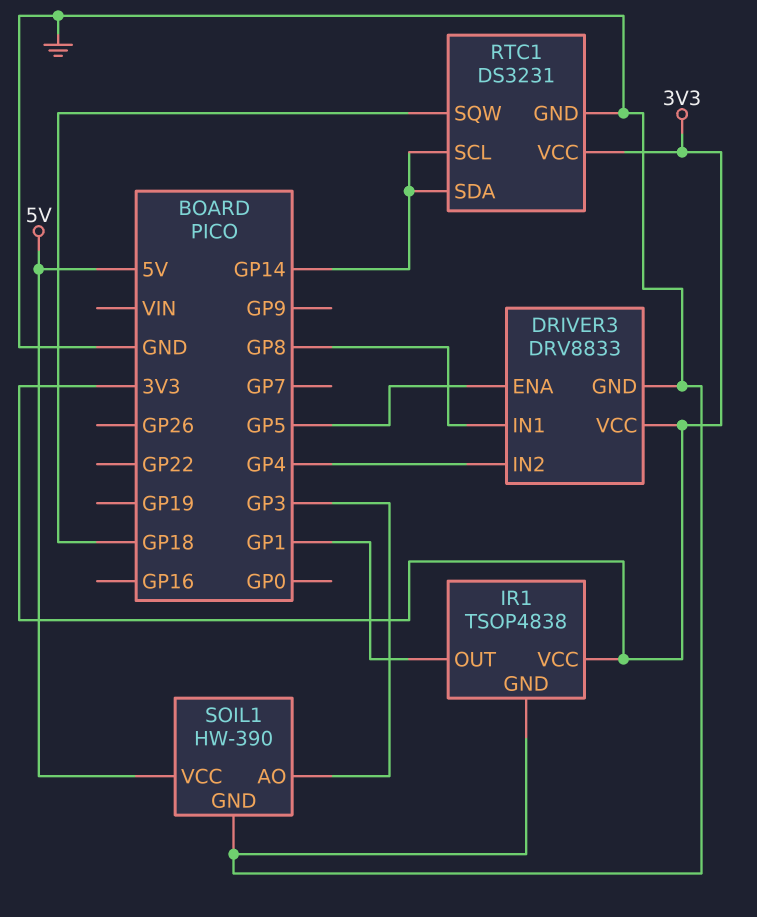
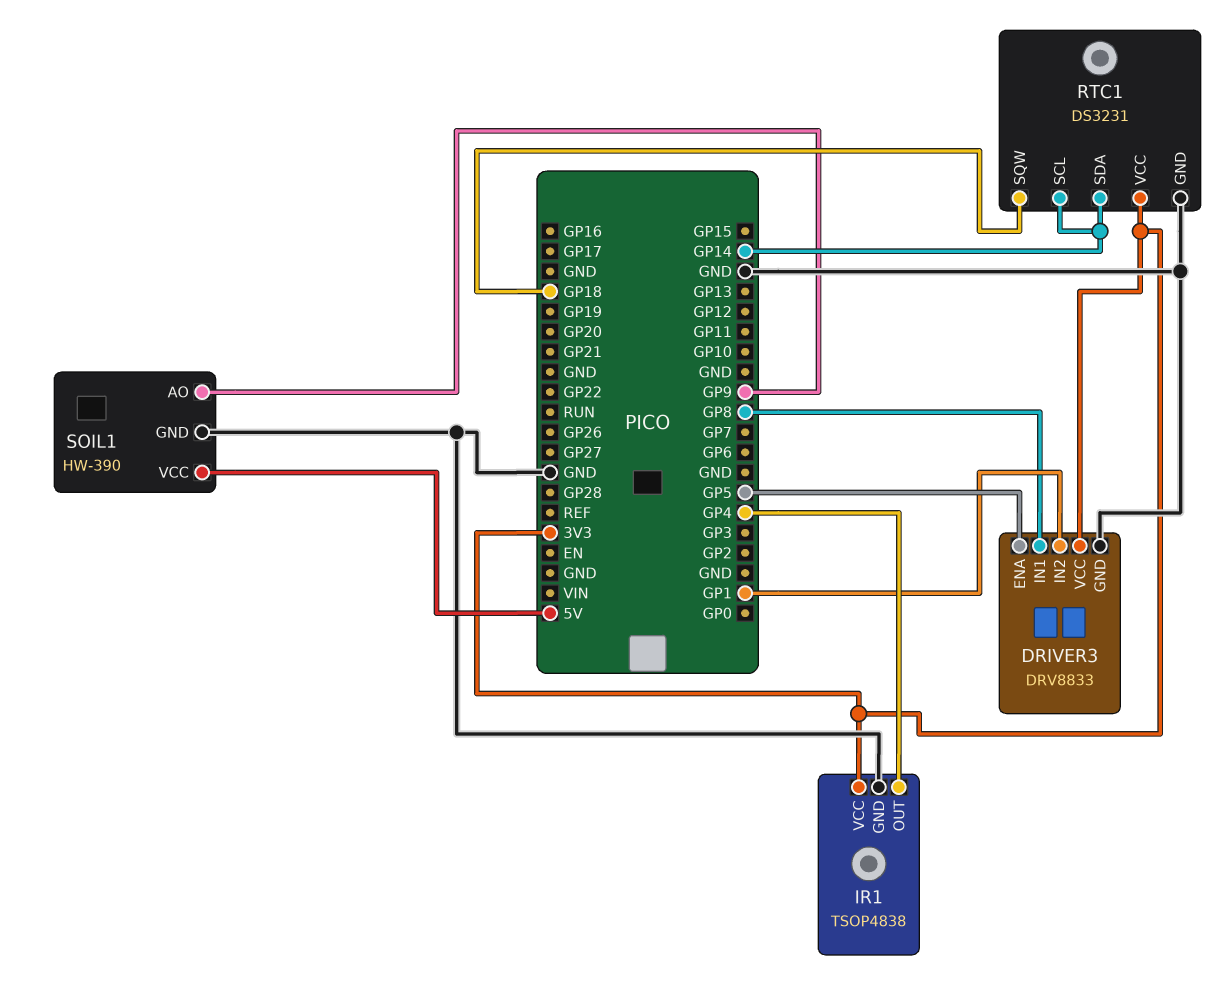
DRIVER3 pin IN2: GP4 -> GP1
IR1 pin OUT: GP1 -> GP4
SOIL1 pin AO: GP3 -> GP9

